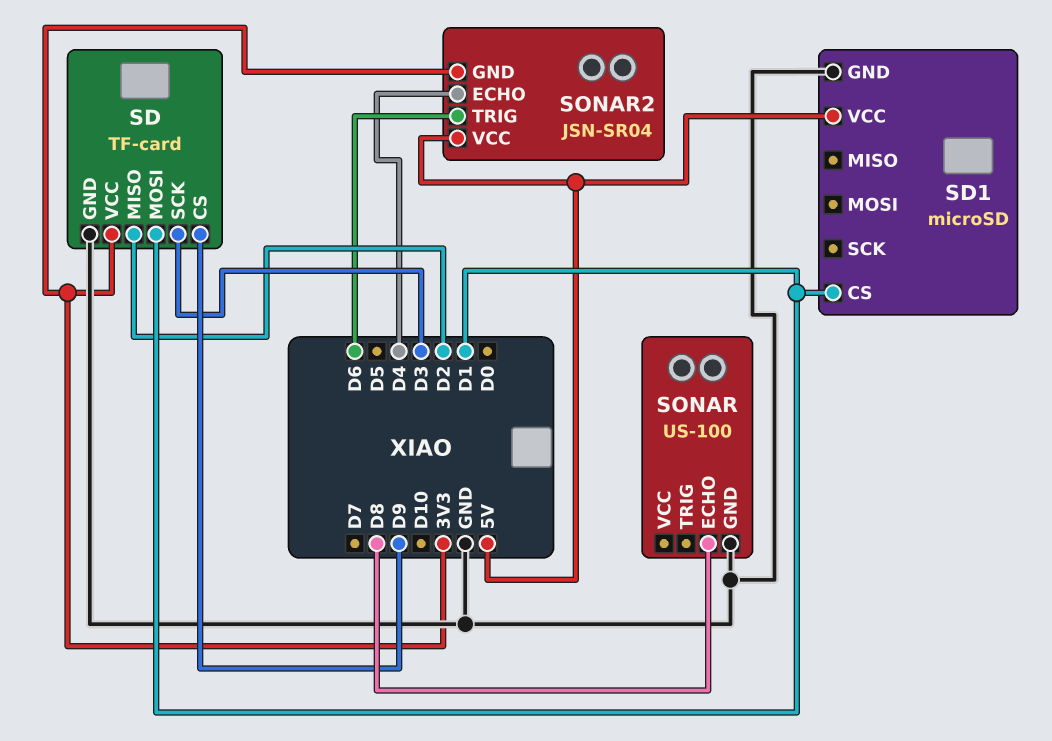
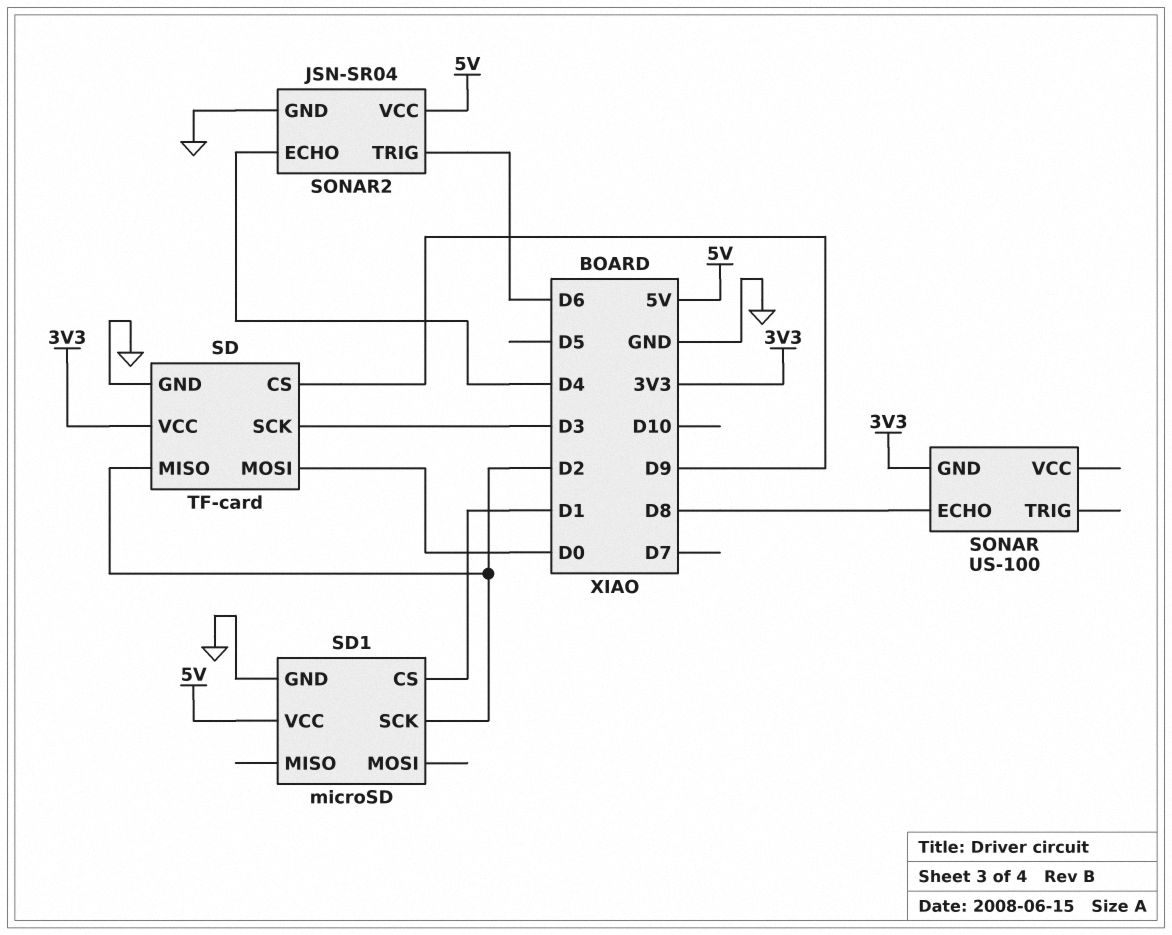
SD pin MOSI: D1 -> D0
SD1 pin SCK: none -> D2
SONAR pin GND: GND -> 3V3
SONAR2 pin GND: 3V3 -> GND

